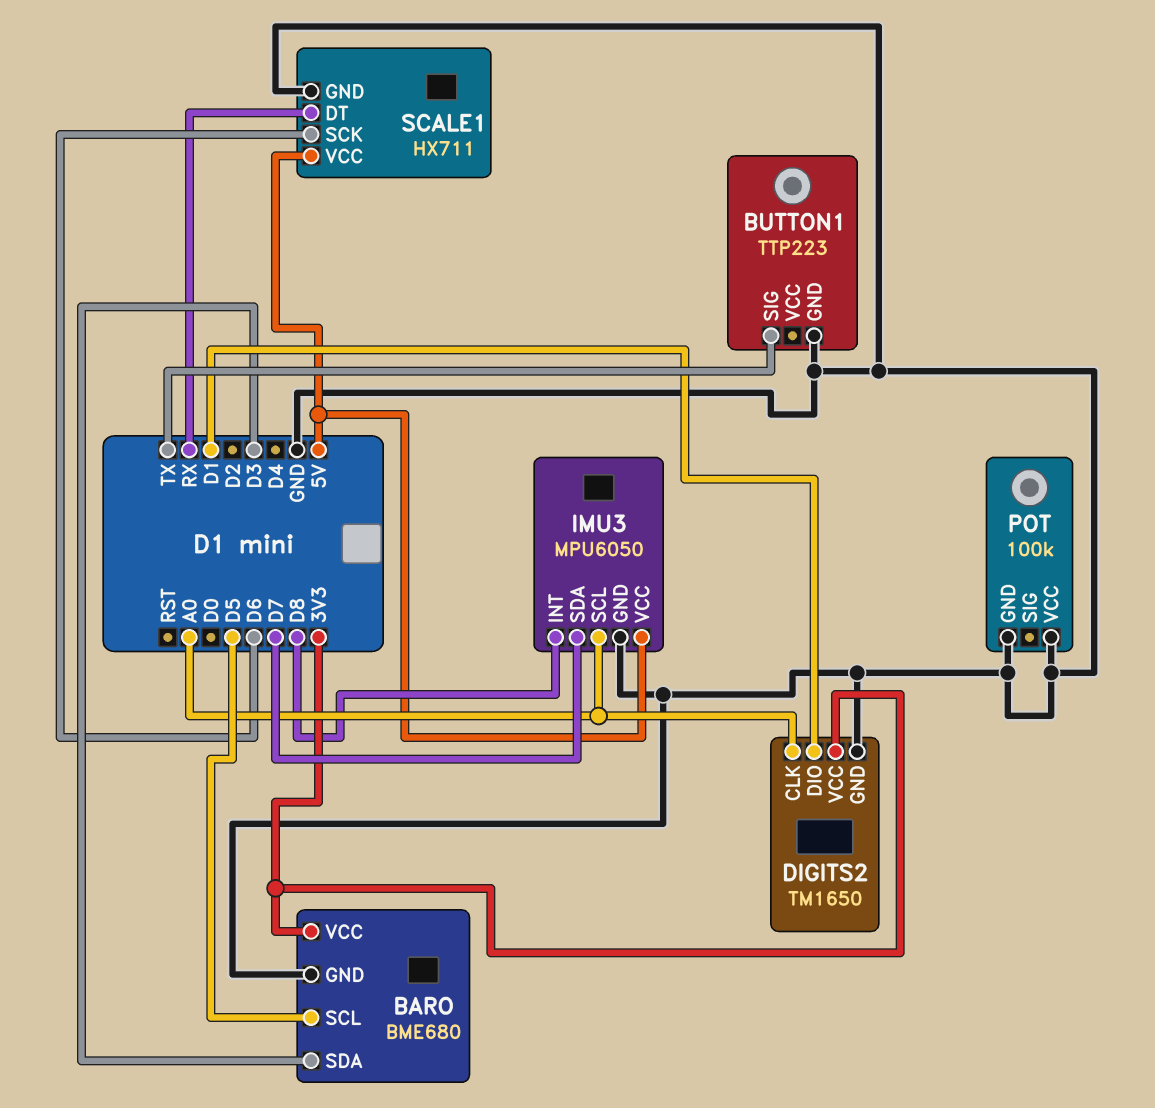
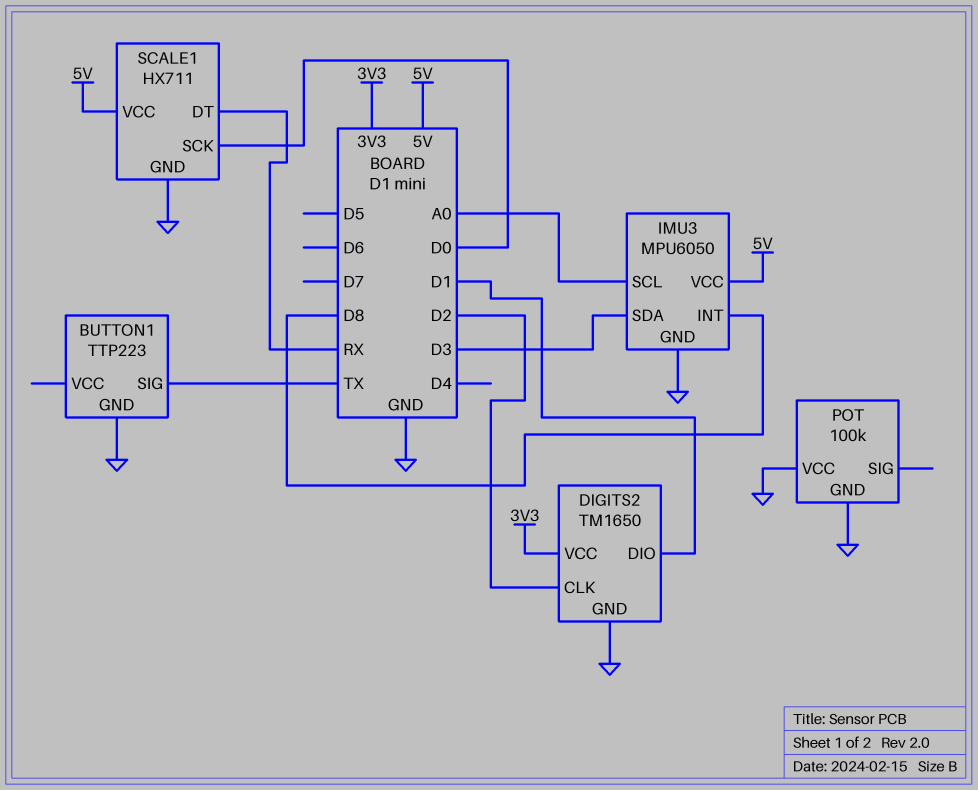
BARO: BME680 -> none
BARO pin GND: GND -> none
BARO pin SCL: D5 -> none
BARO pin SDA: D3 -> none
BARO pin VCC: 3V3 -> none
DIGITS2 pin CLK: A0 -> D2
IMU3 pin SDA: D7 -> D3
SCALE1 pin SCK: D6 -> D0

